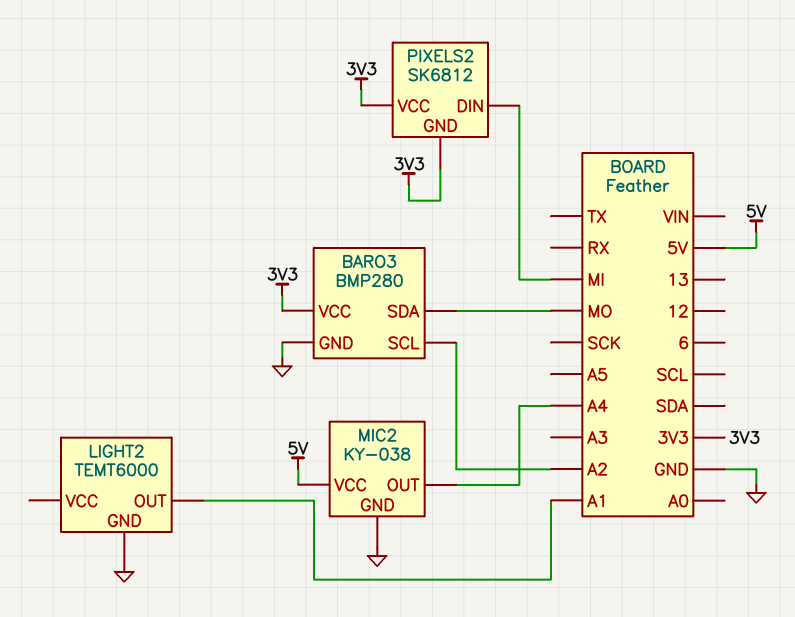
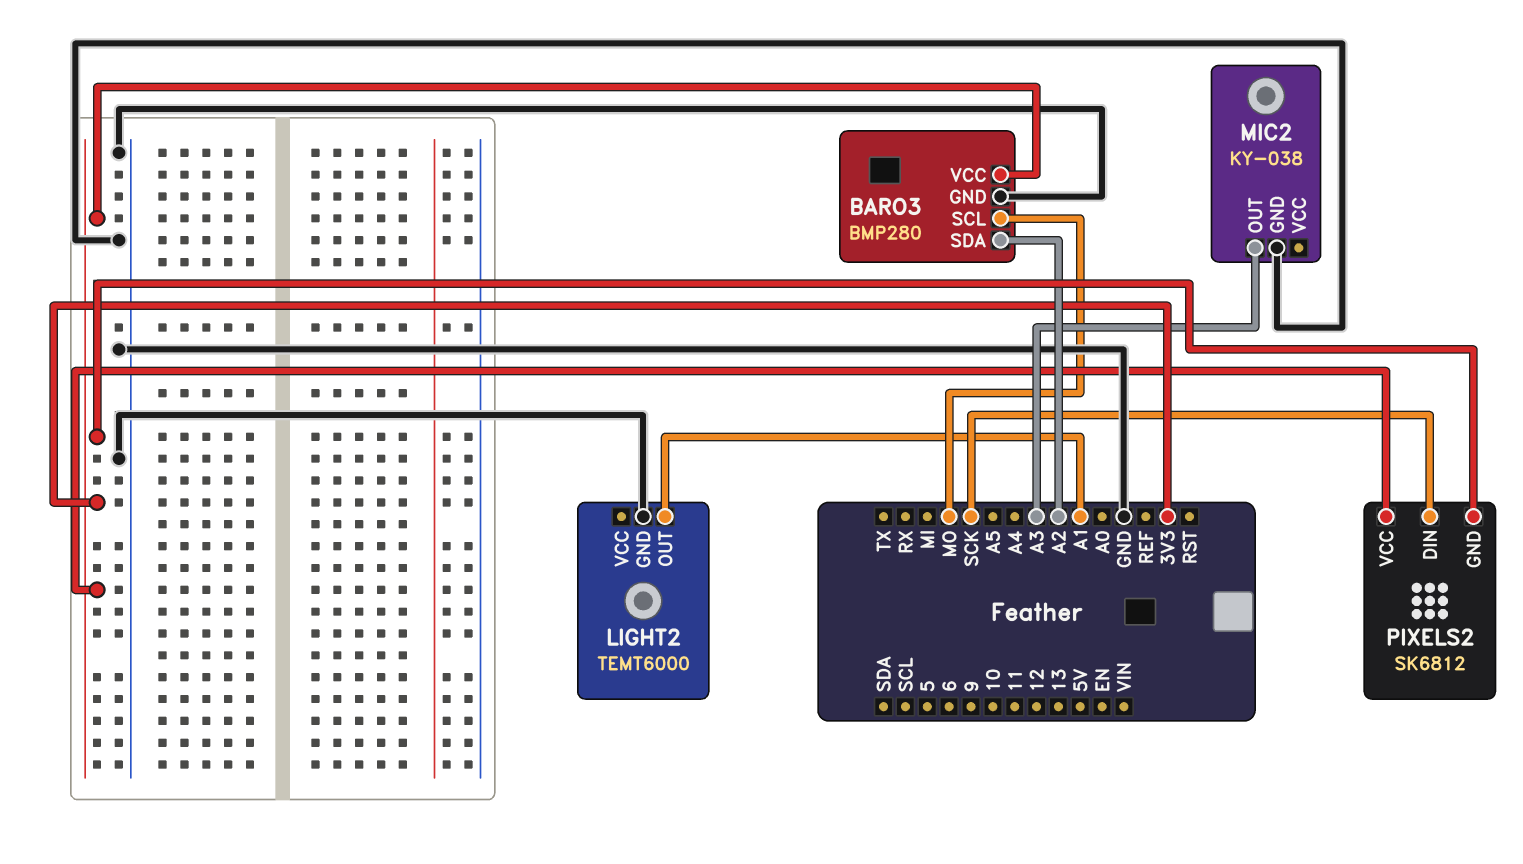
BARO3 pin SCL: A2 -> MO
BARO3 pin SDA: MO -> A2
MIC2 pin OUT: A4 -> A3
MIC2 pin VCC: 5V -> none
PIXELS2 pin DIN: MI -> SCK

